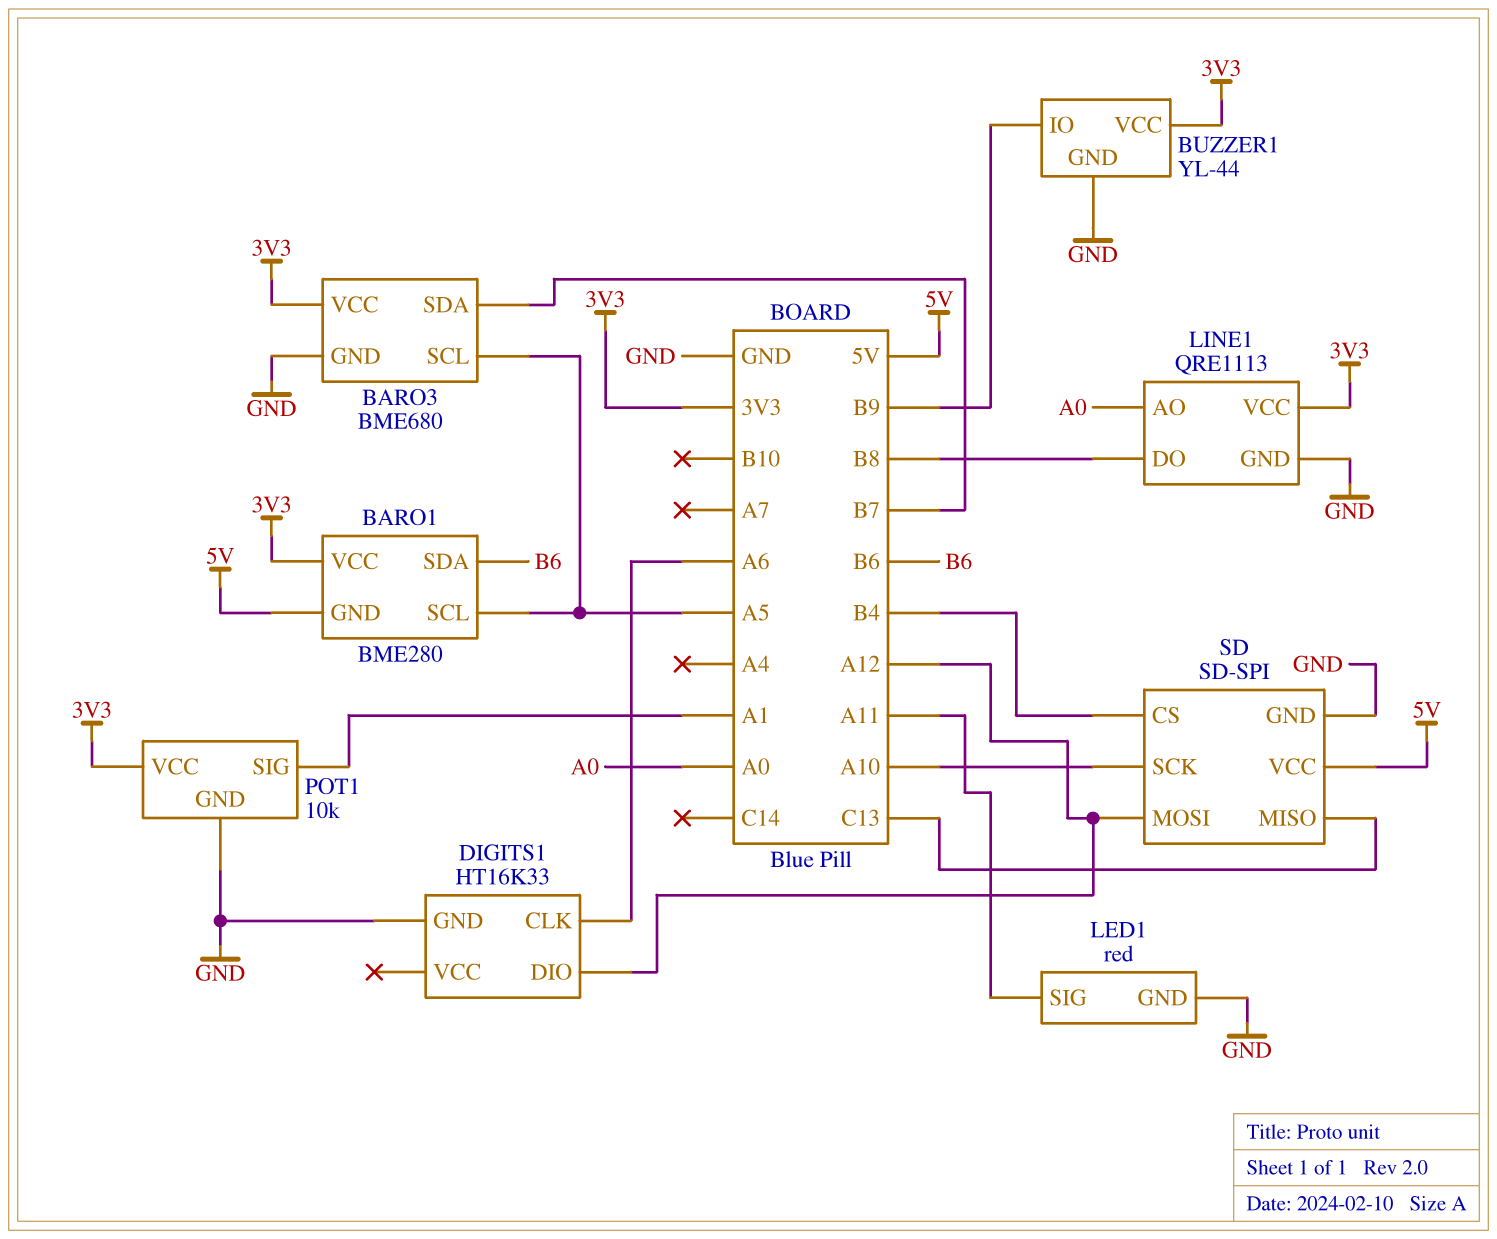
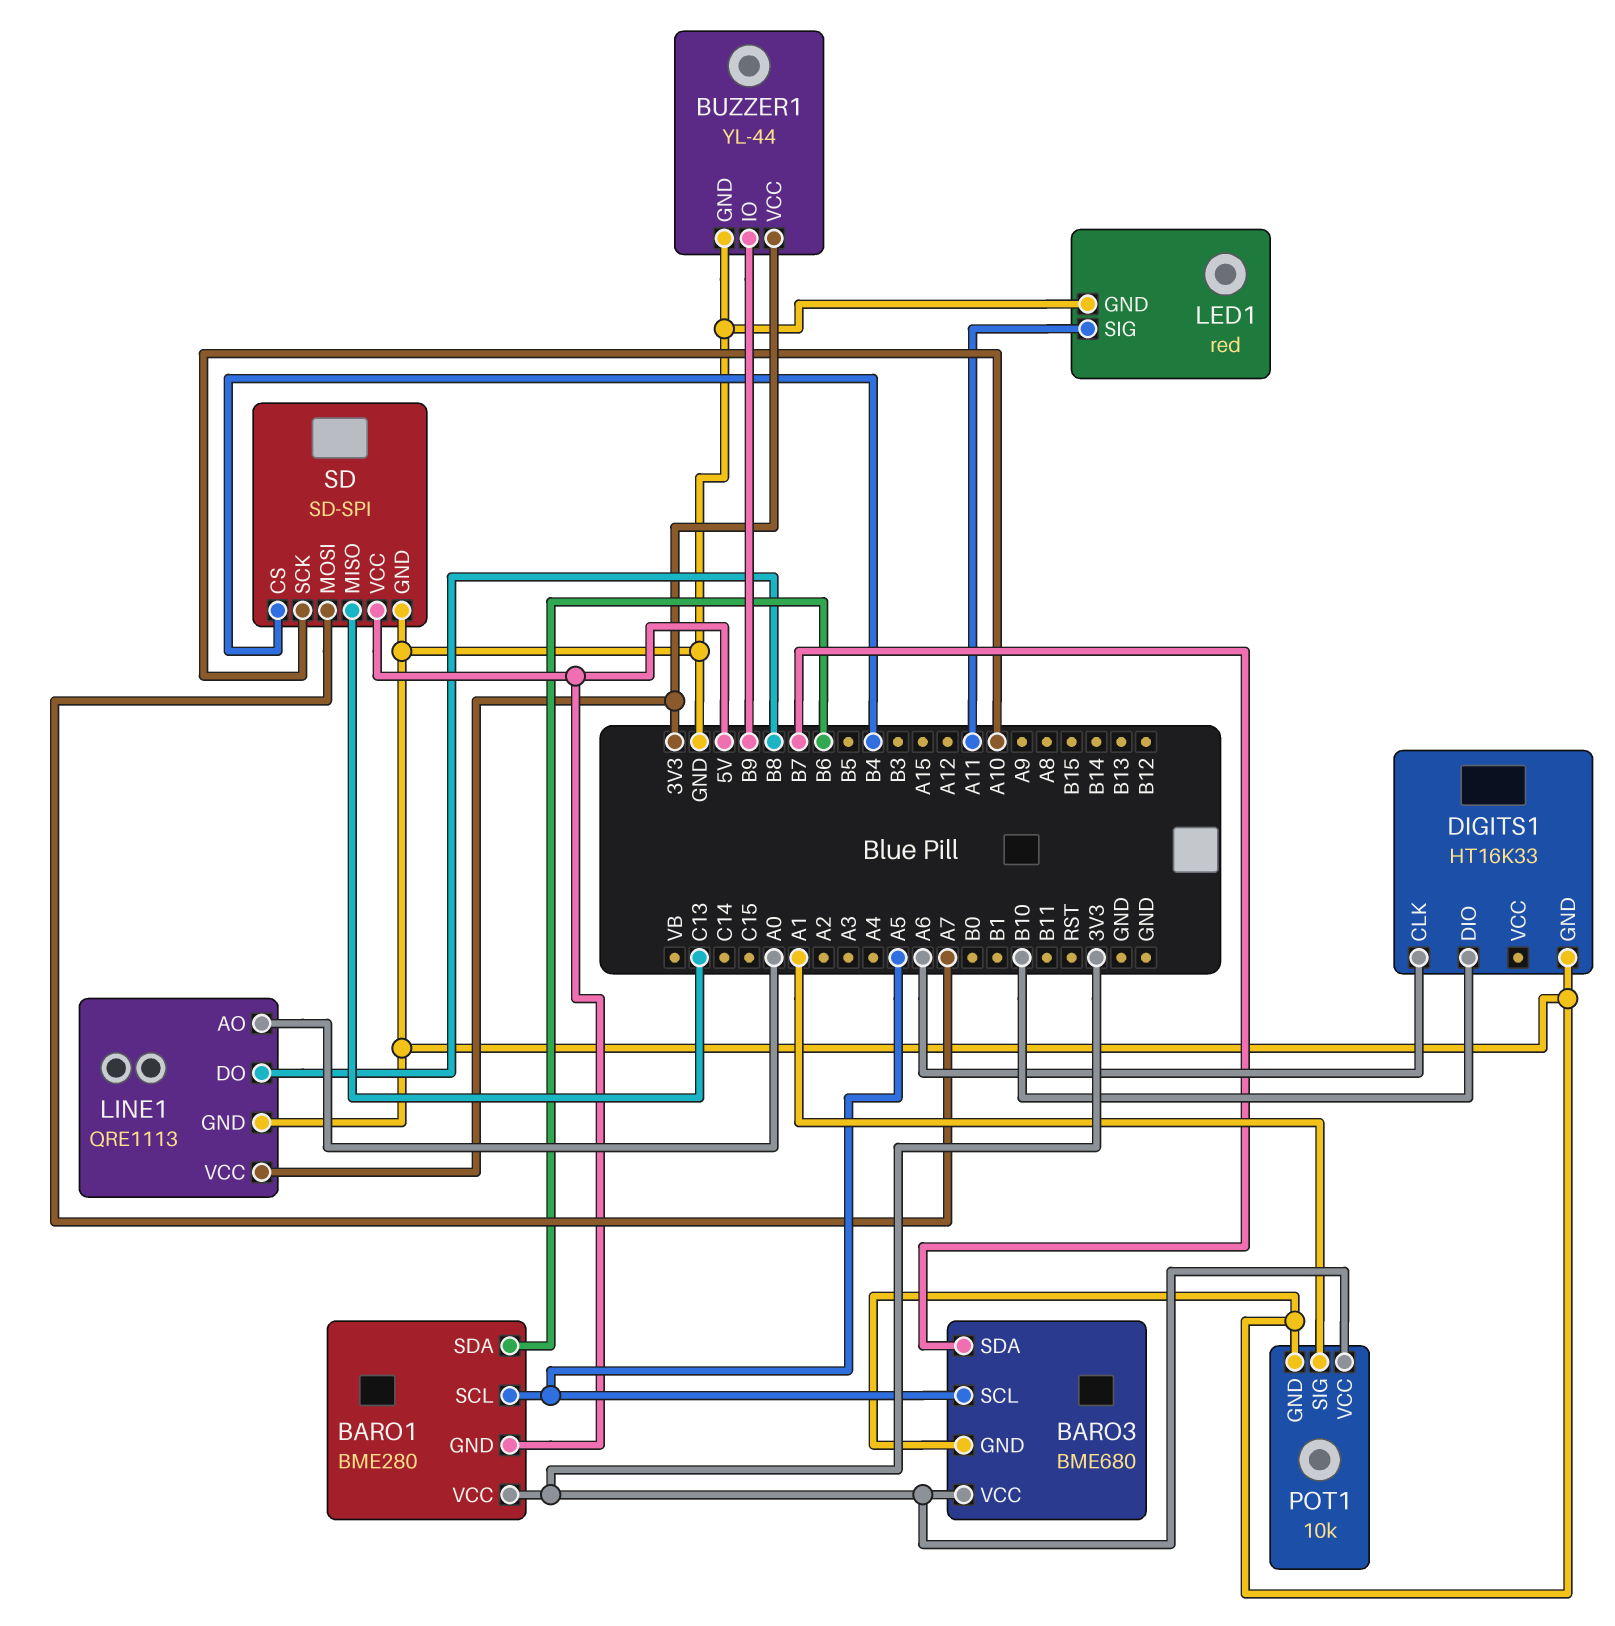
DIGITS1 pin DIO: A12 -> B10
SD pin MOSI: A12 -> A7

